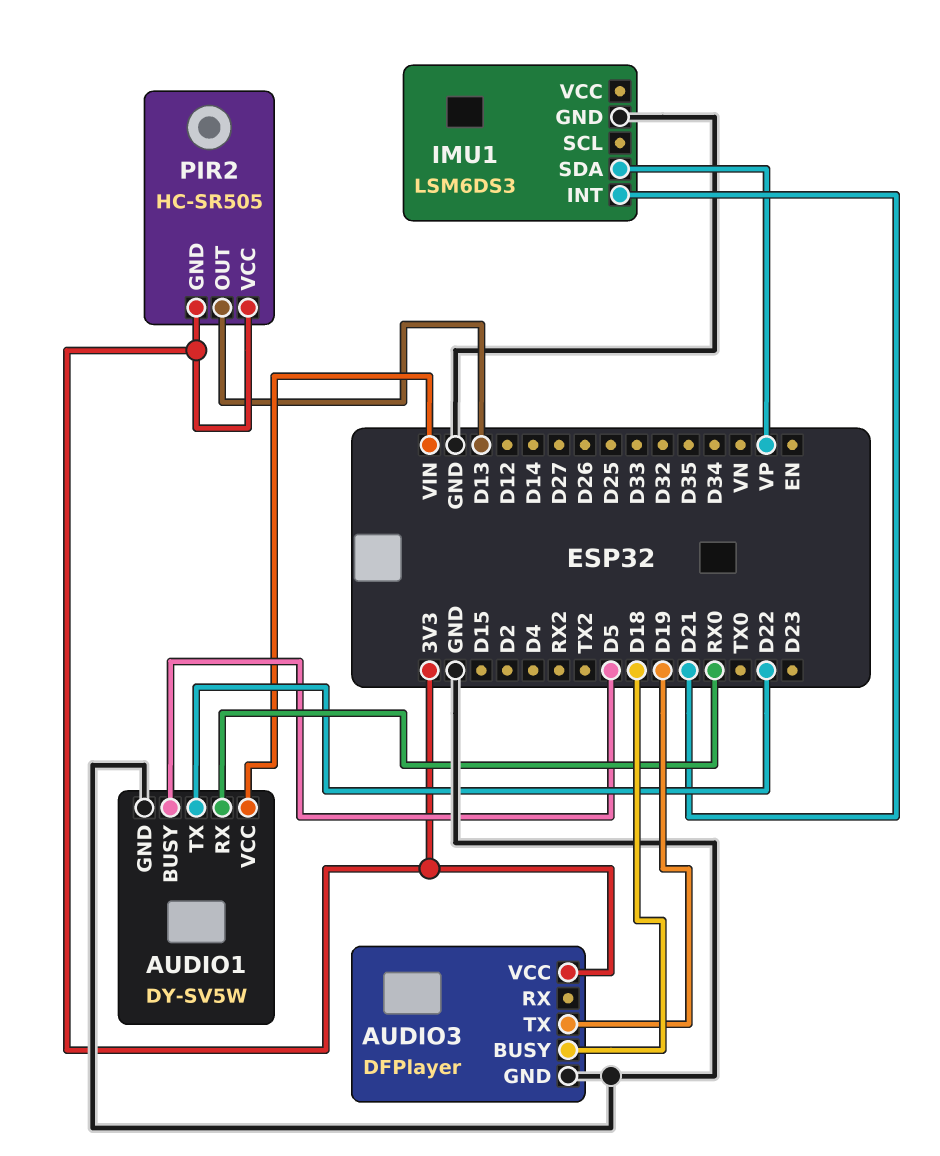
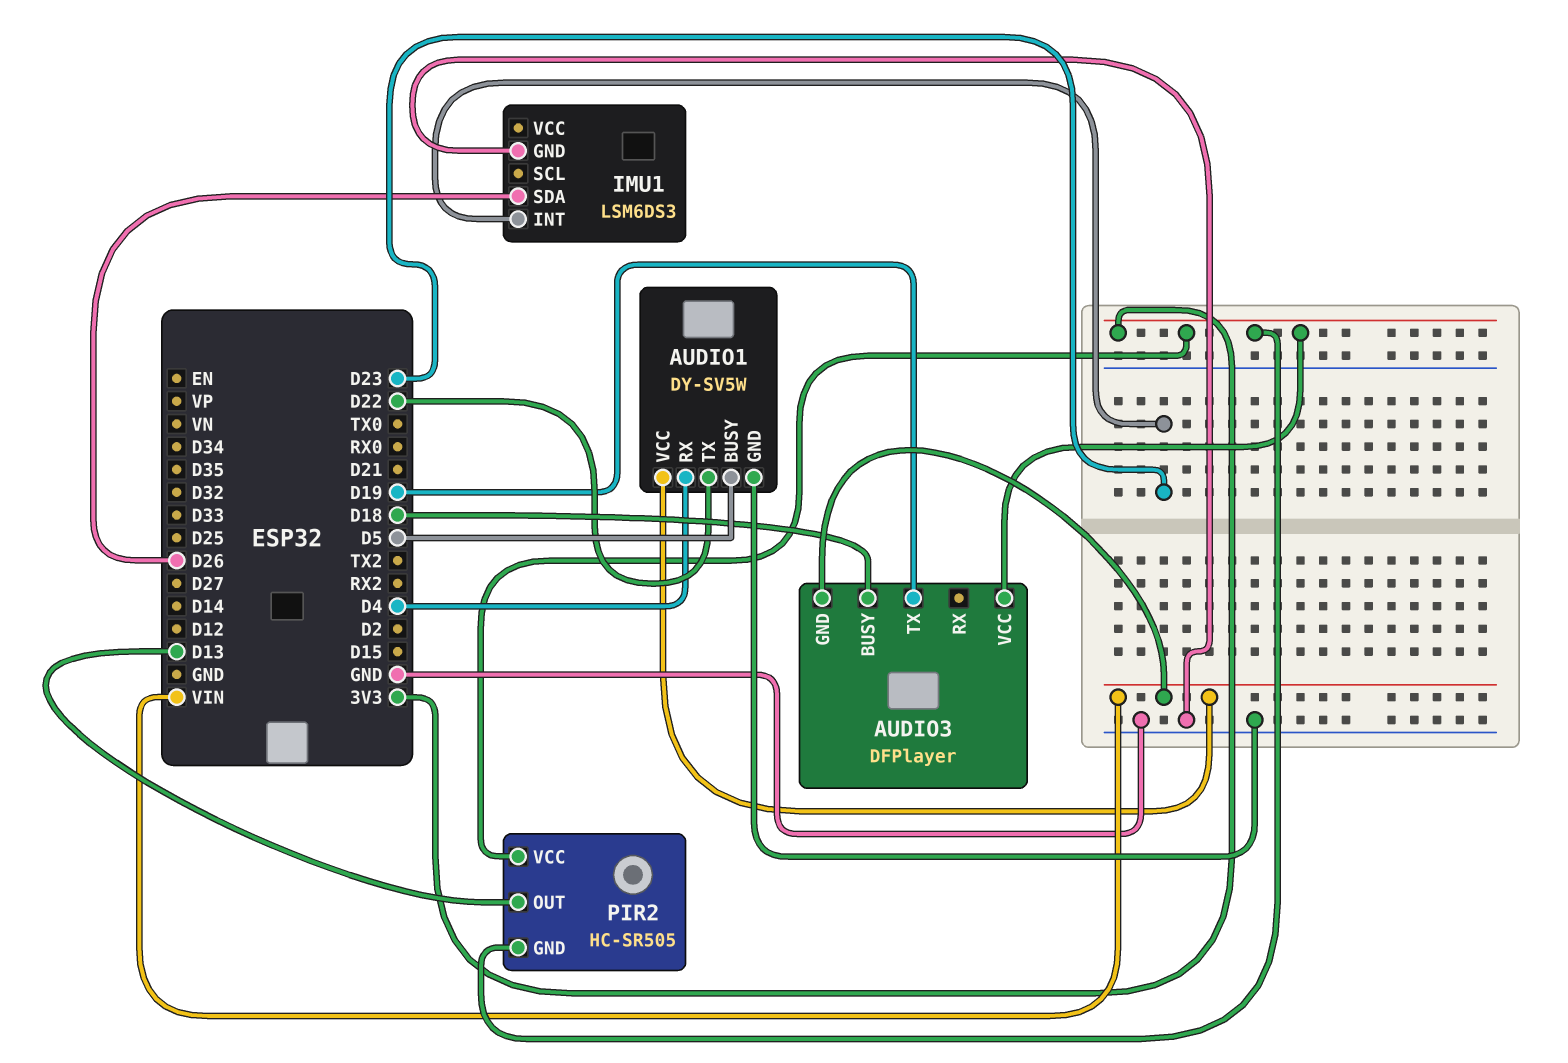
AUDIO1 pin RX: RX0 -> D4
AUDIO3 pin GND: GND -> VIN
IMU1 pin INT: D21 -> D23
IMU1 pin SDA: VP -> D26

